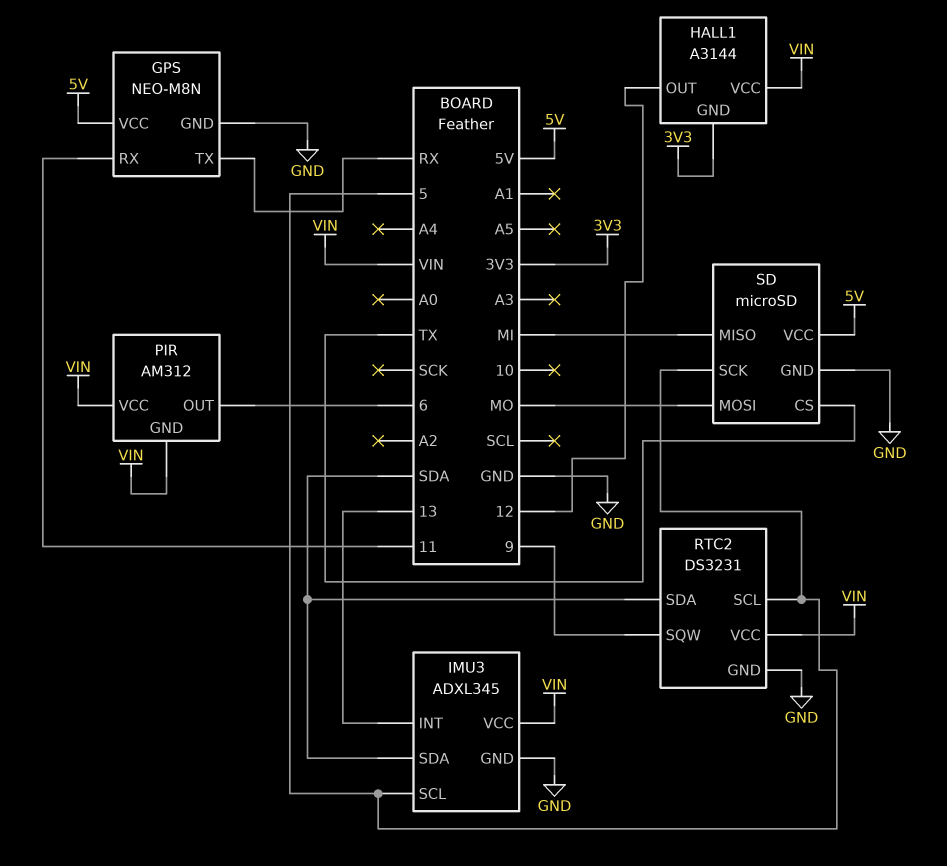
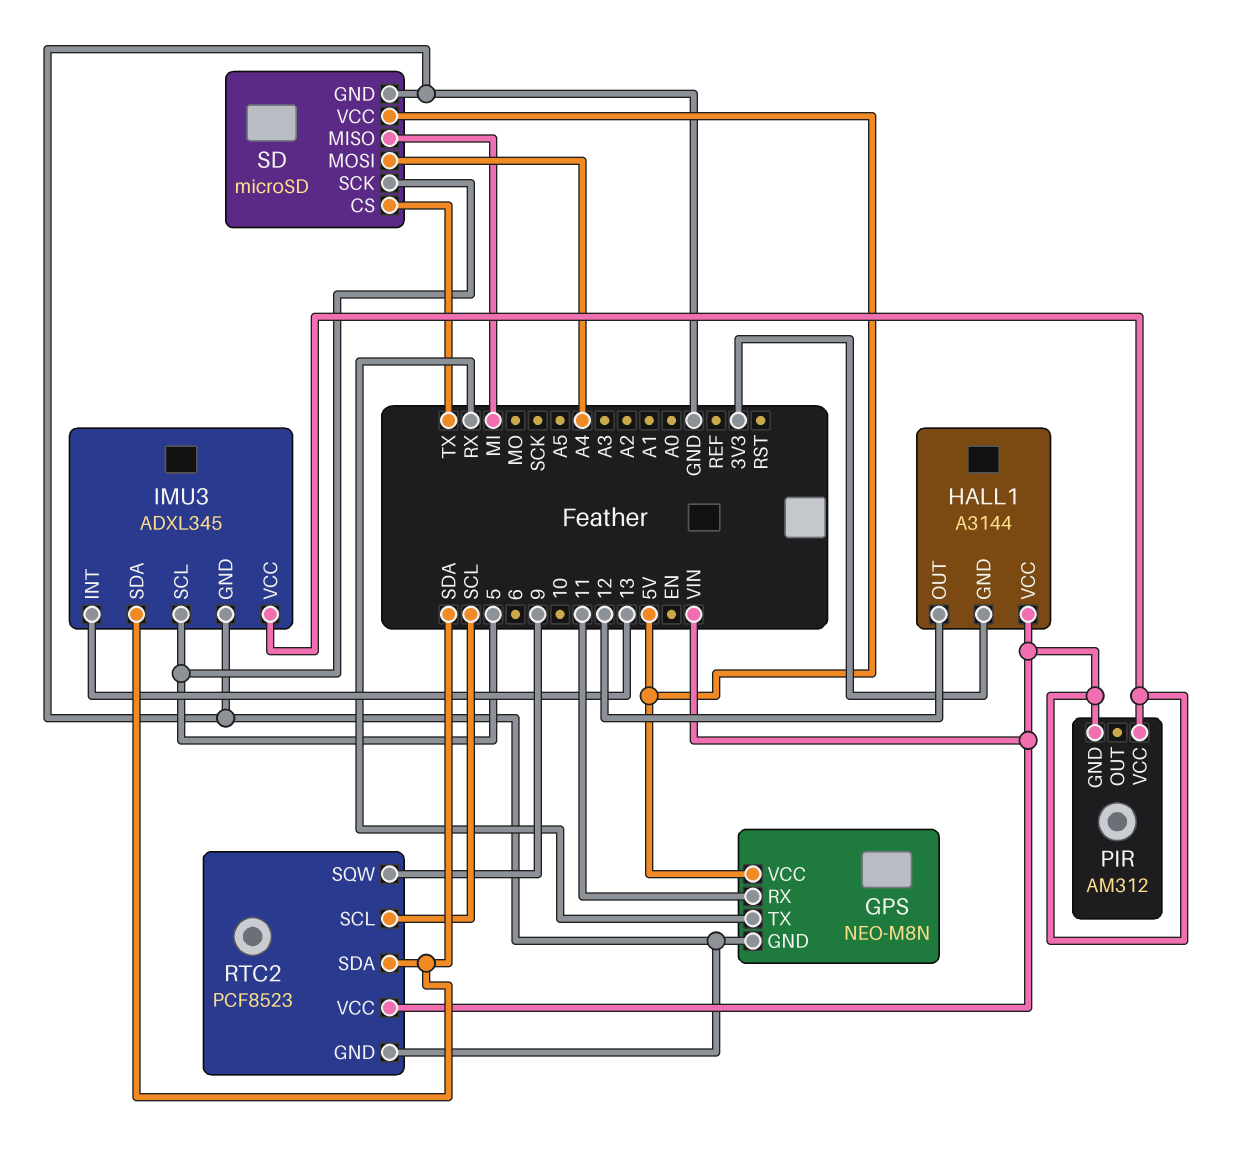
PIR pin OUT: 6 -> none
RTC2: DS3231 -> PCF8523
RTC2 pin SCL: 5 -> SCL
SD pin MOSI: MO -> A4

